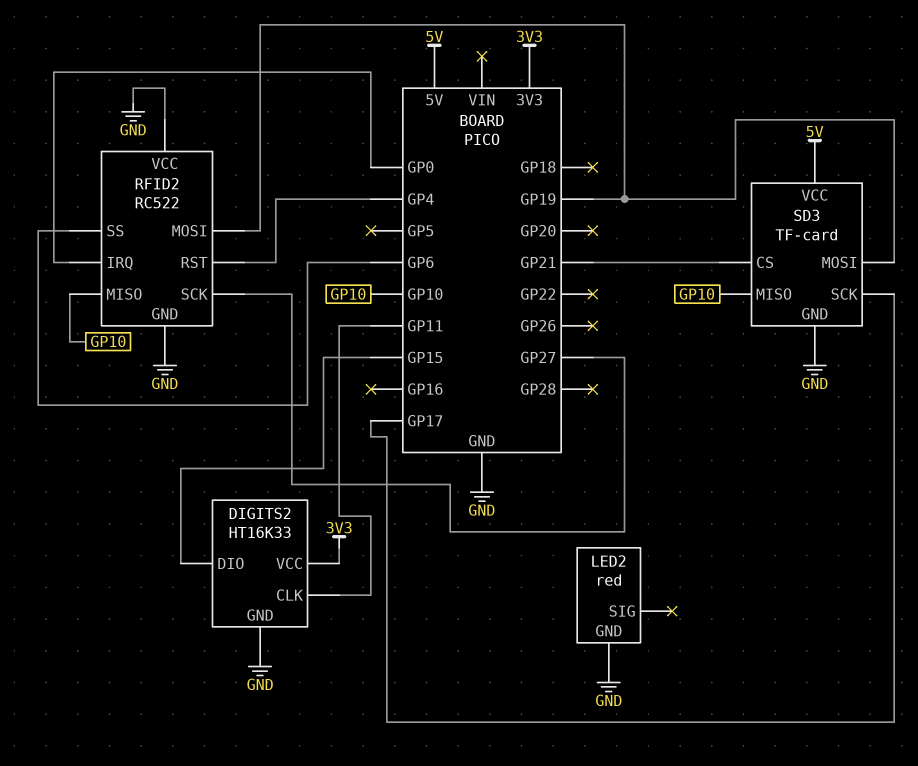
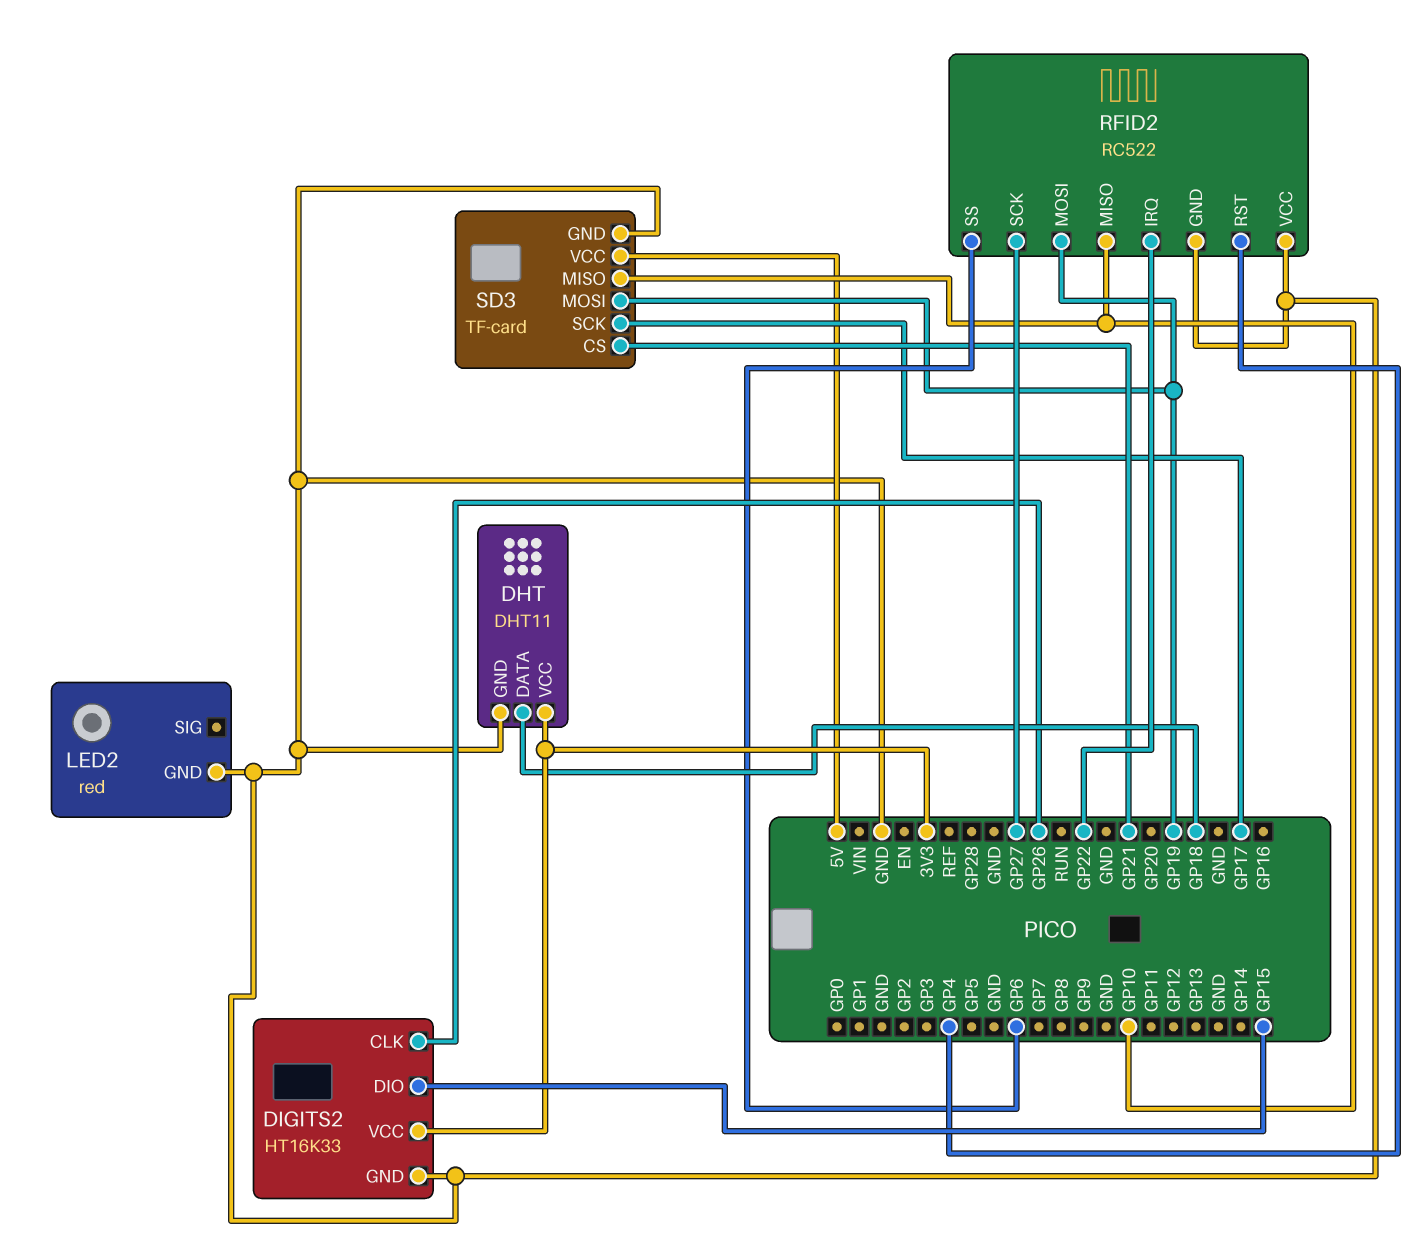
DHT: none -> DHT11
DHT pin DATA: none -> GP18
DHT pin GND: none -> GND
DHT pin VCC: none -> 3V3
DIGITS2 pin CLK: GP11 -> GP26
RFID2 pin IRQ: GP0 -> GP22

